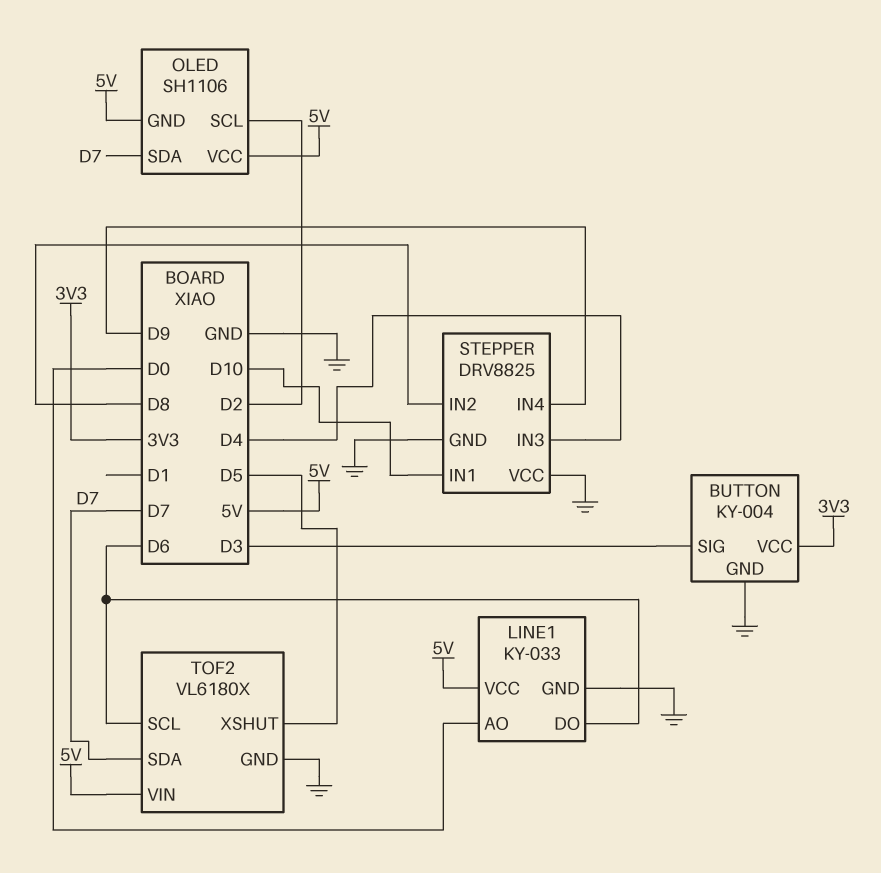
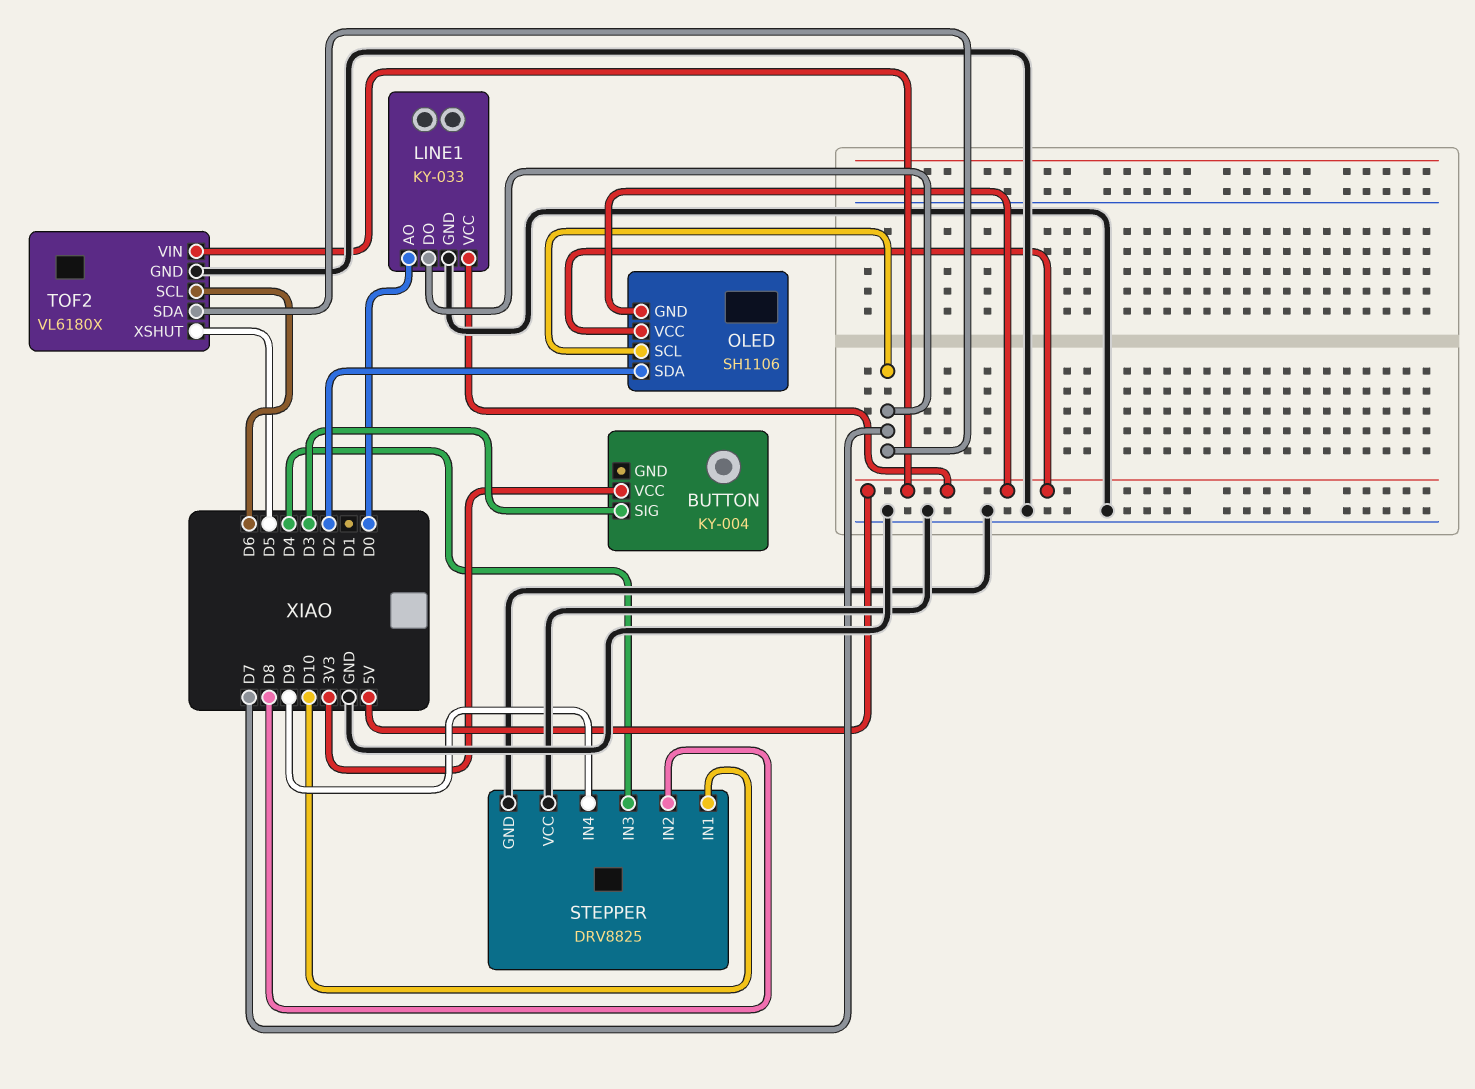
BUTTON pin GND: GND -> none
LINE1 pin DO: D6 -> D7
OLED pin SCL: D2 -> D7
OLED pin SDA: D7 -> D2

